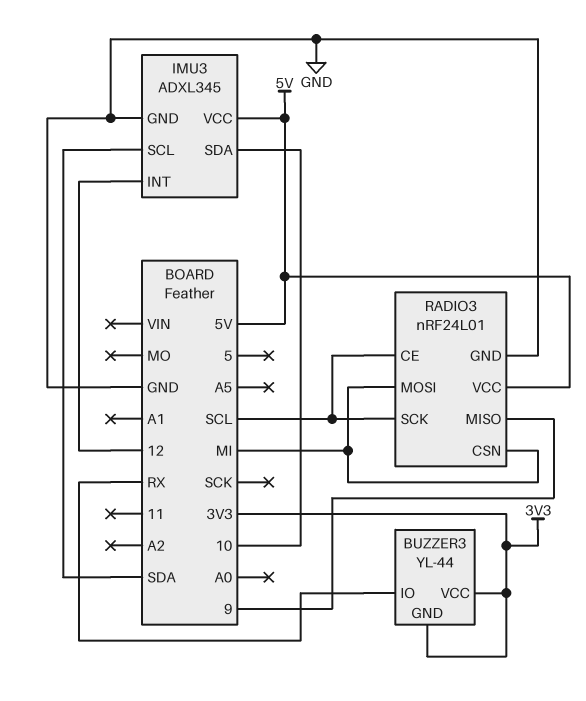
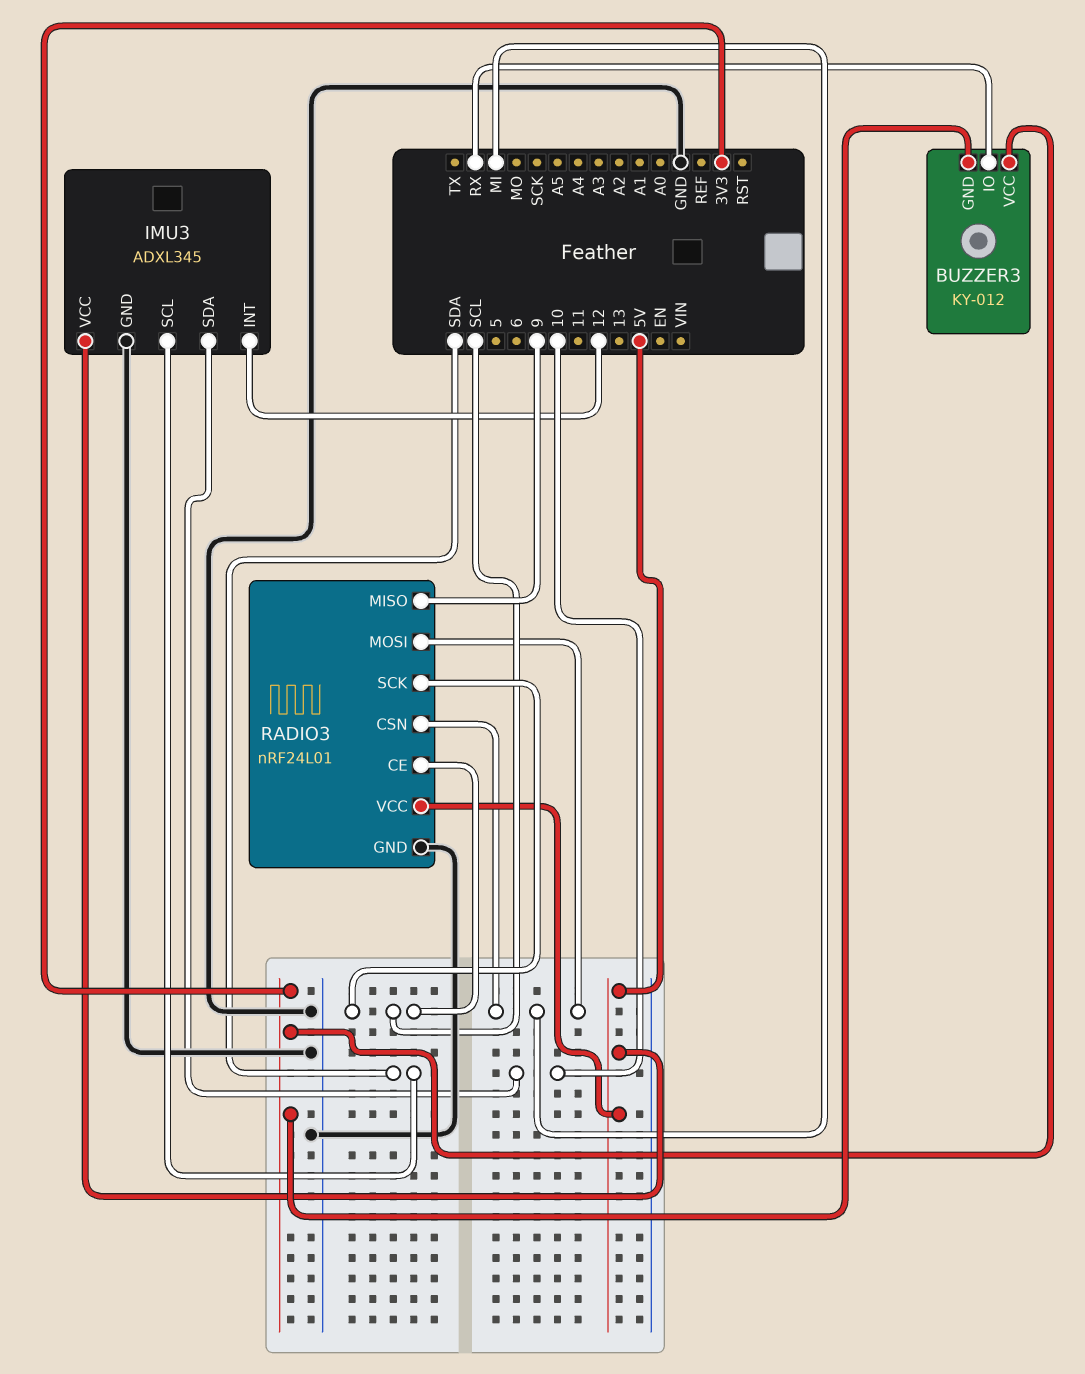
BUZZER3: YL-44 -> KY-012

